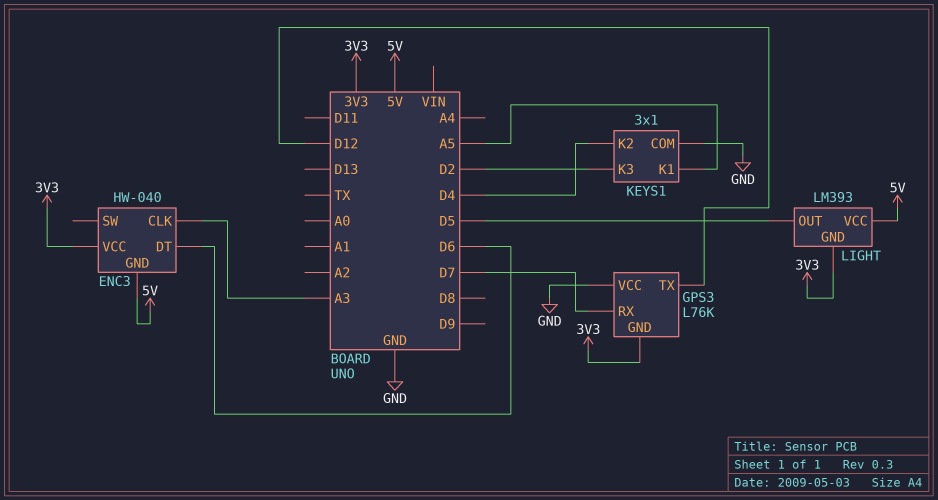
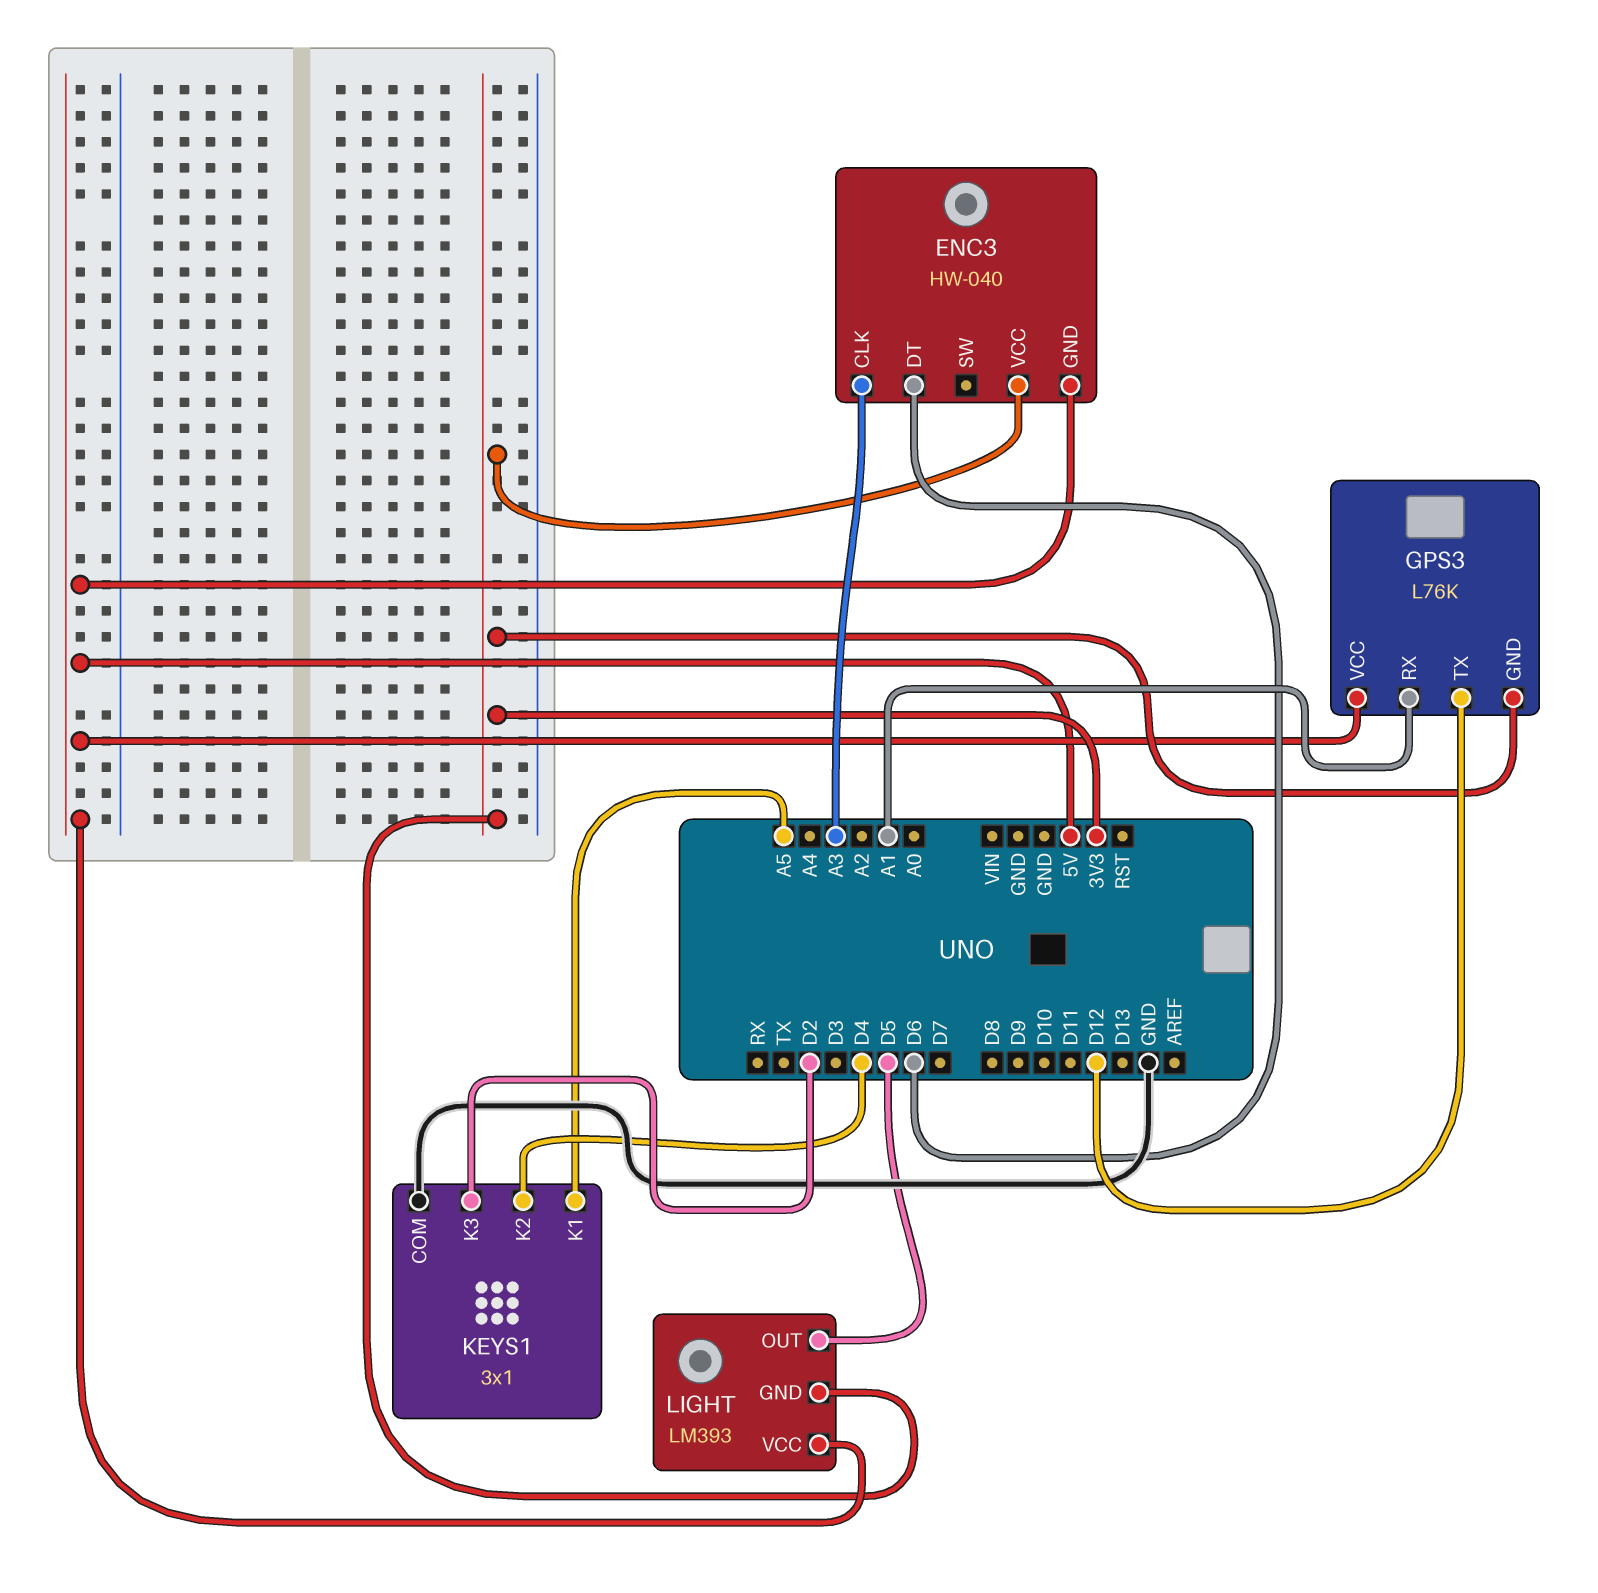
GPS3 pin RX: D7 -> A1
GPS3 pin VCC: GND -> 5V

